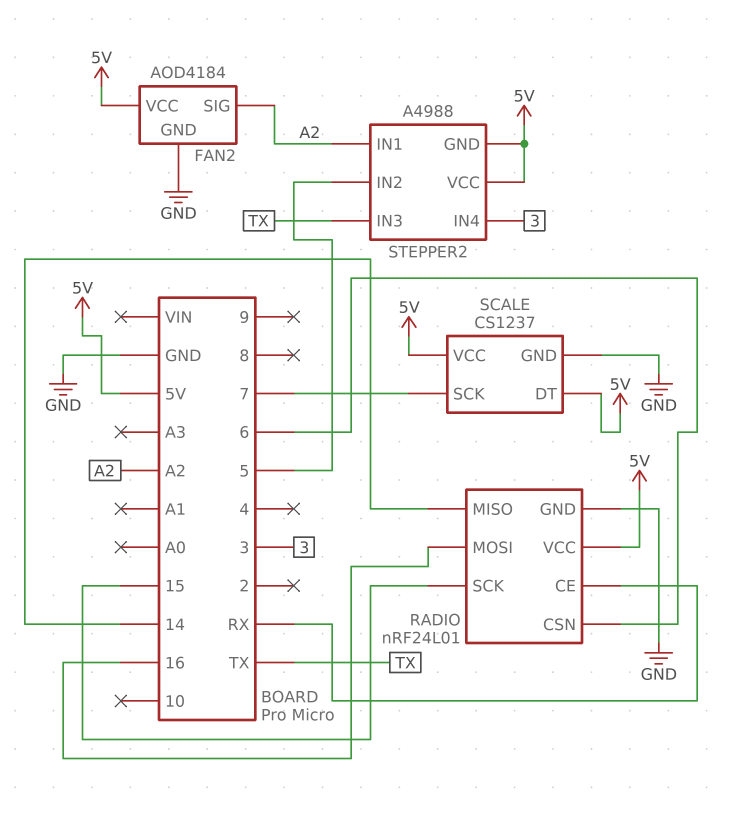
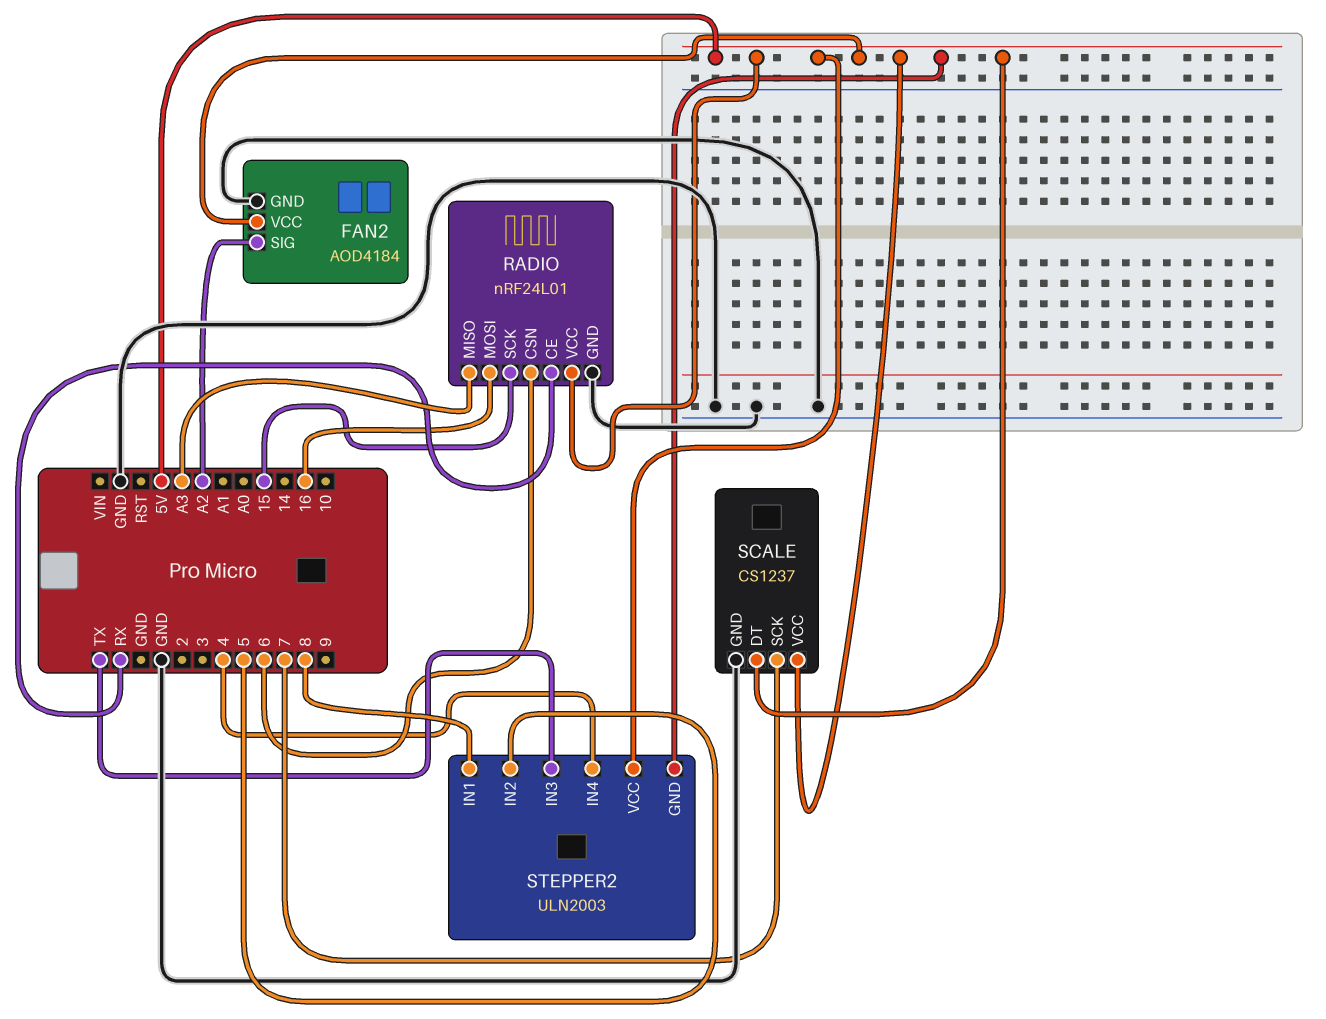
RADIO pin MISO: 14 -> A3
STEPPER2: A4988 -> ULN2003
STEPPER2 pin IN1: A2 -> 8
STEPPER2 pin IN4: 3 -> 4

